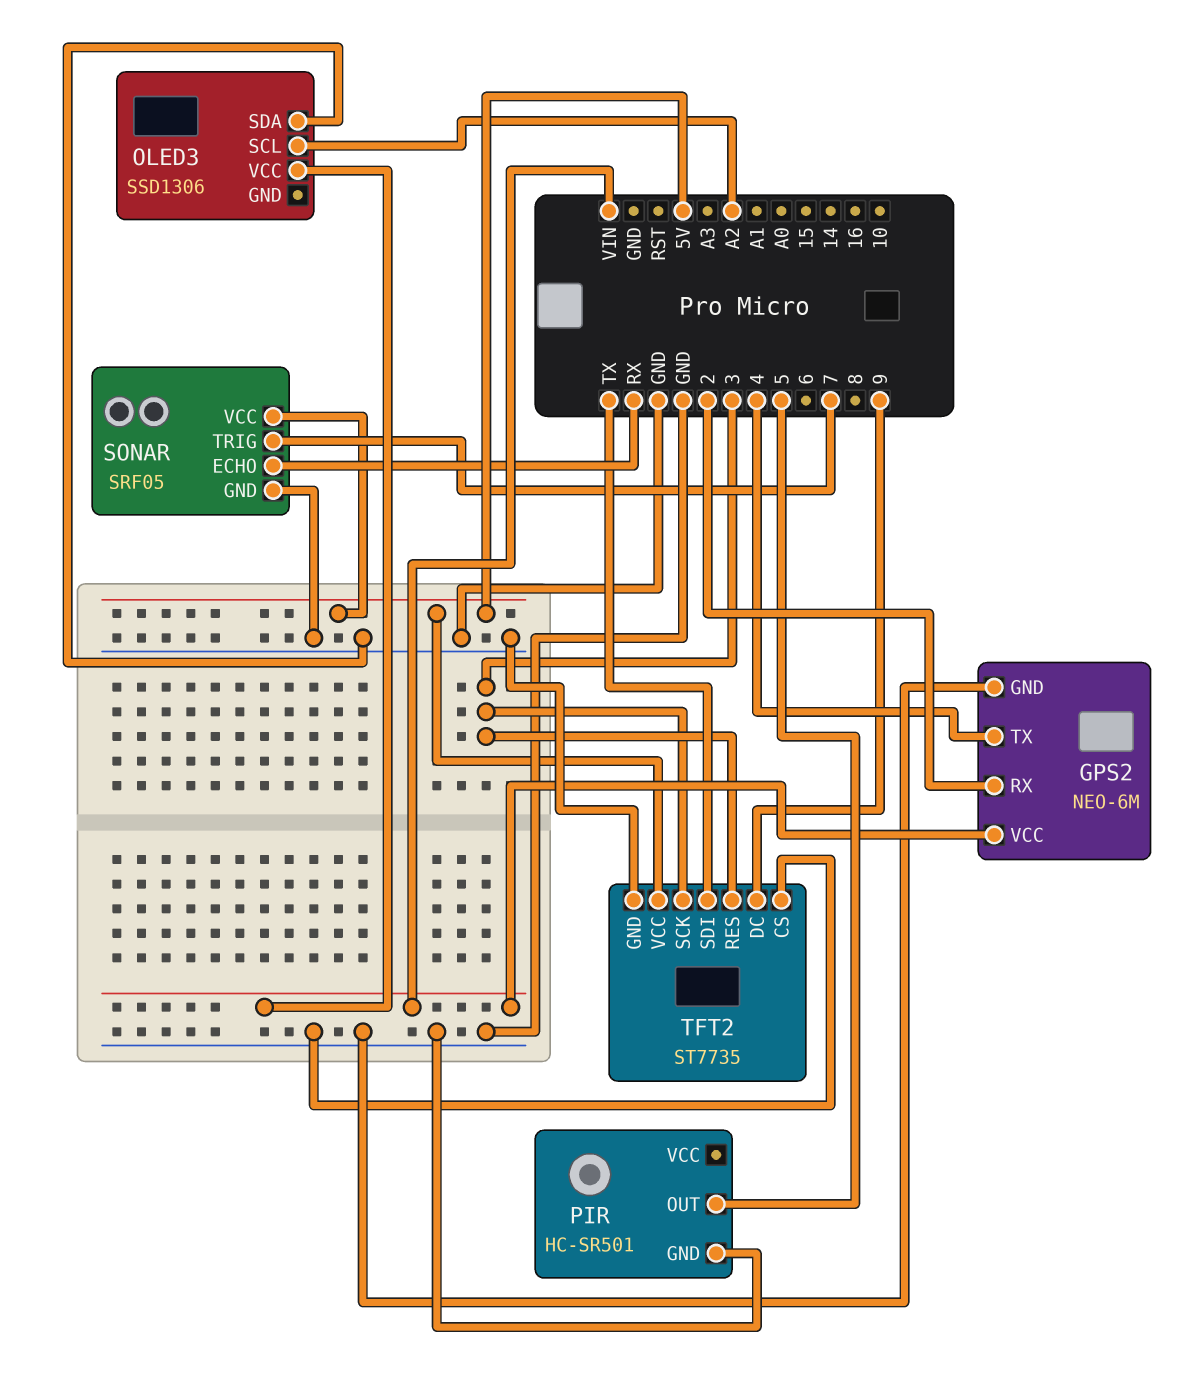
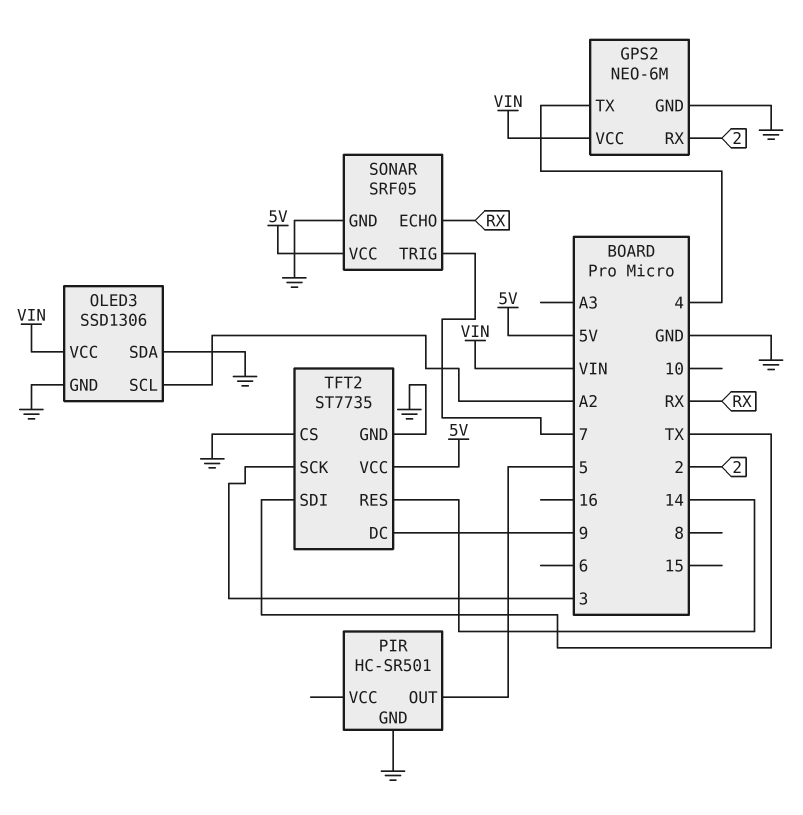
OLED3 pin GND: none -> GND
TFT2 pin RES: 3 -> 14

